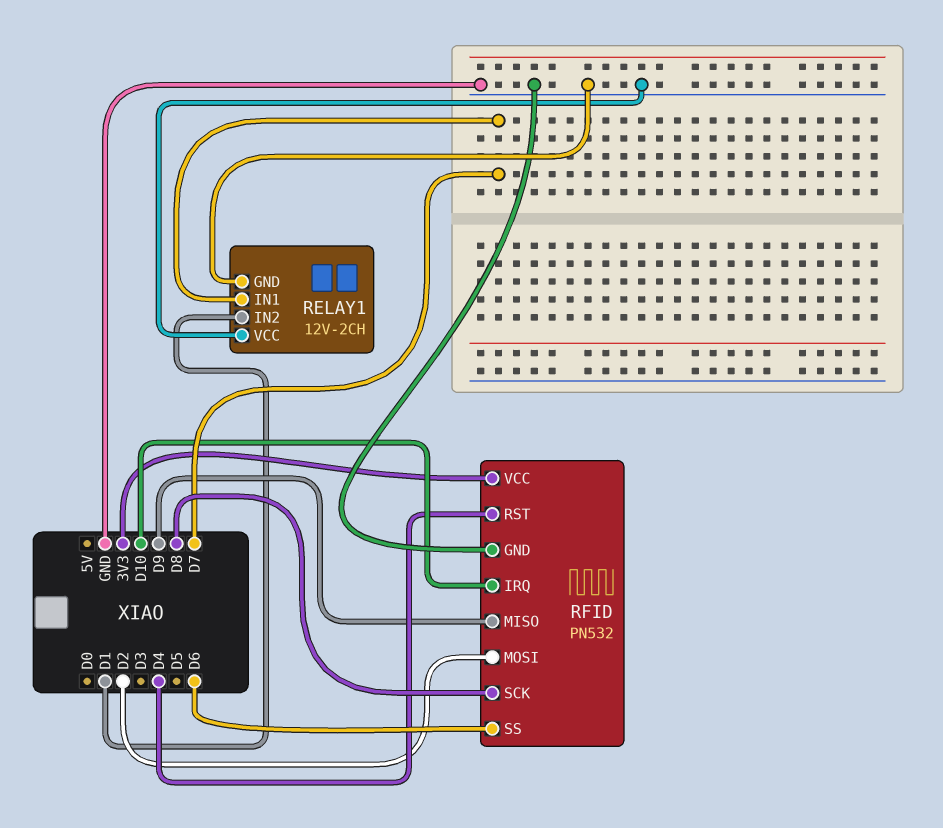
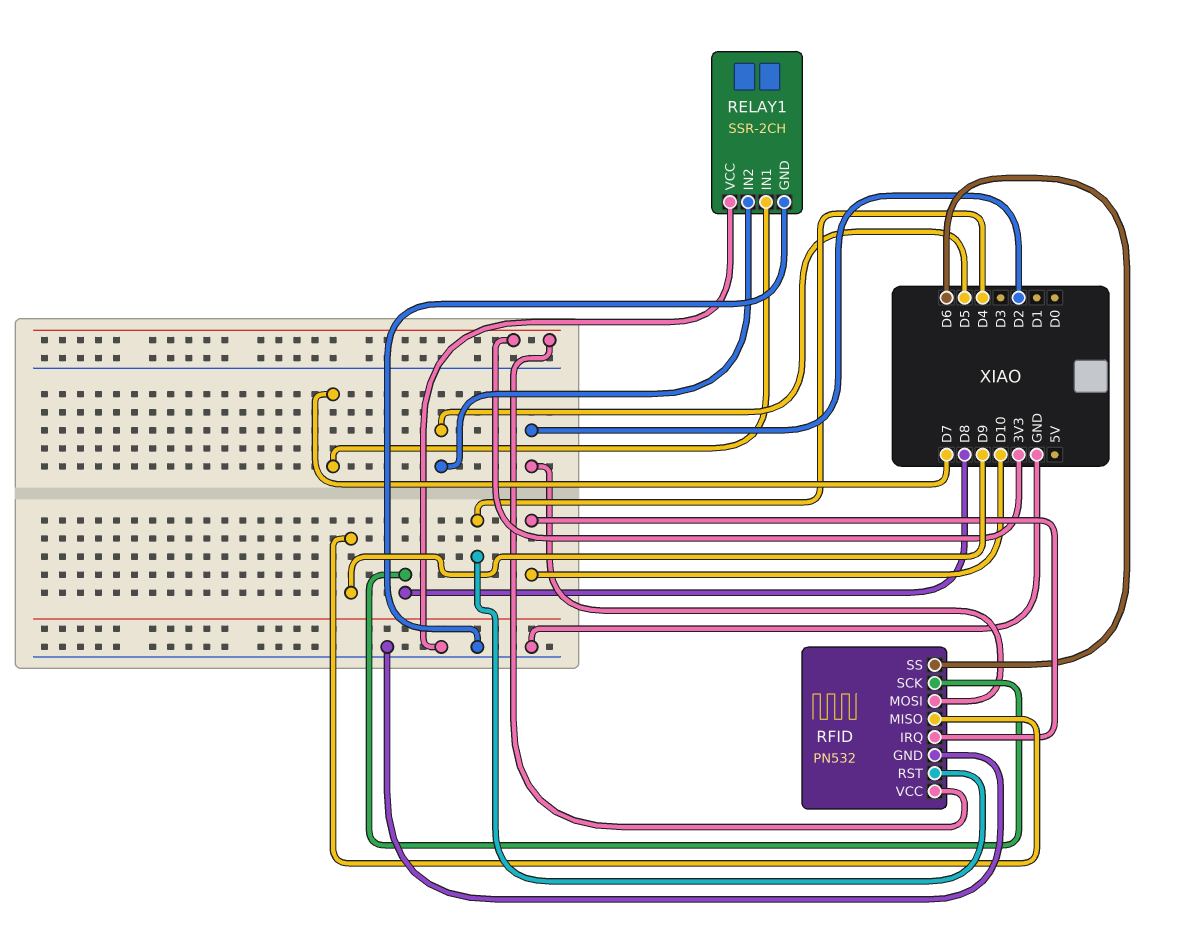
RELAY1: 12V-2CH -> SSR-2CH
RELAY1 pin IN2: D1 -> D5

